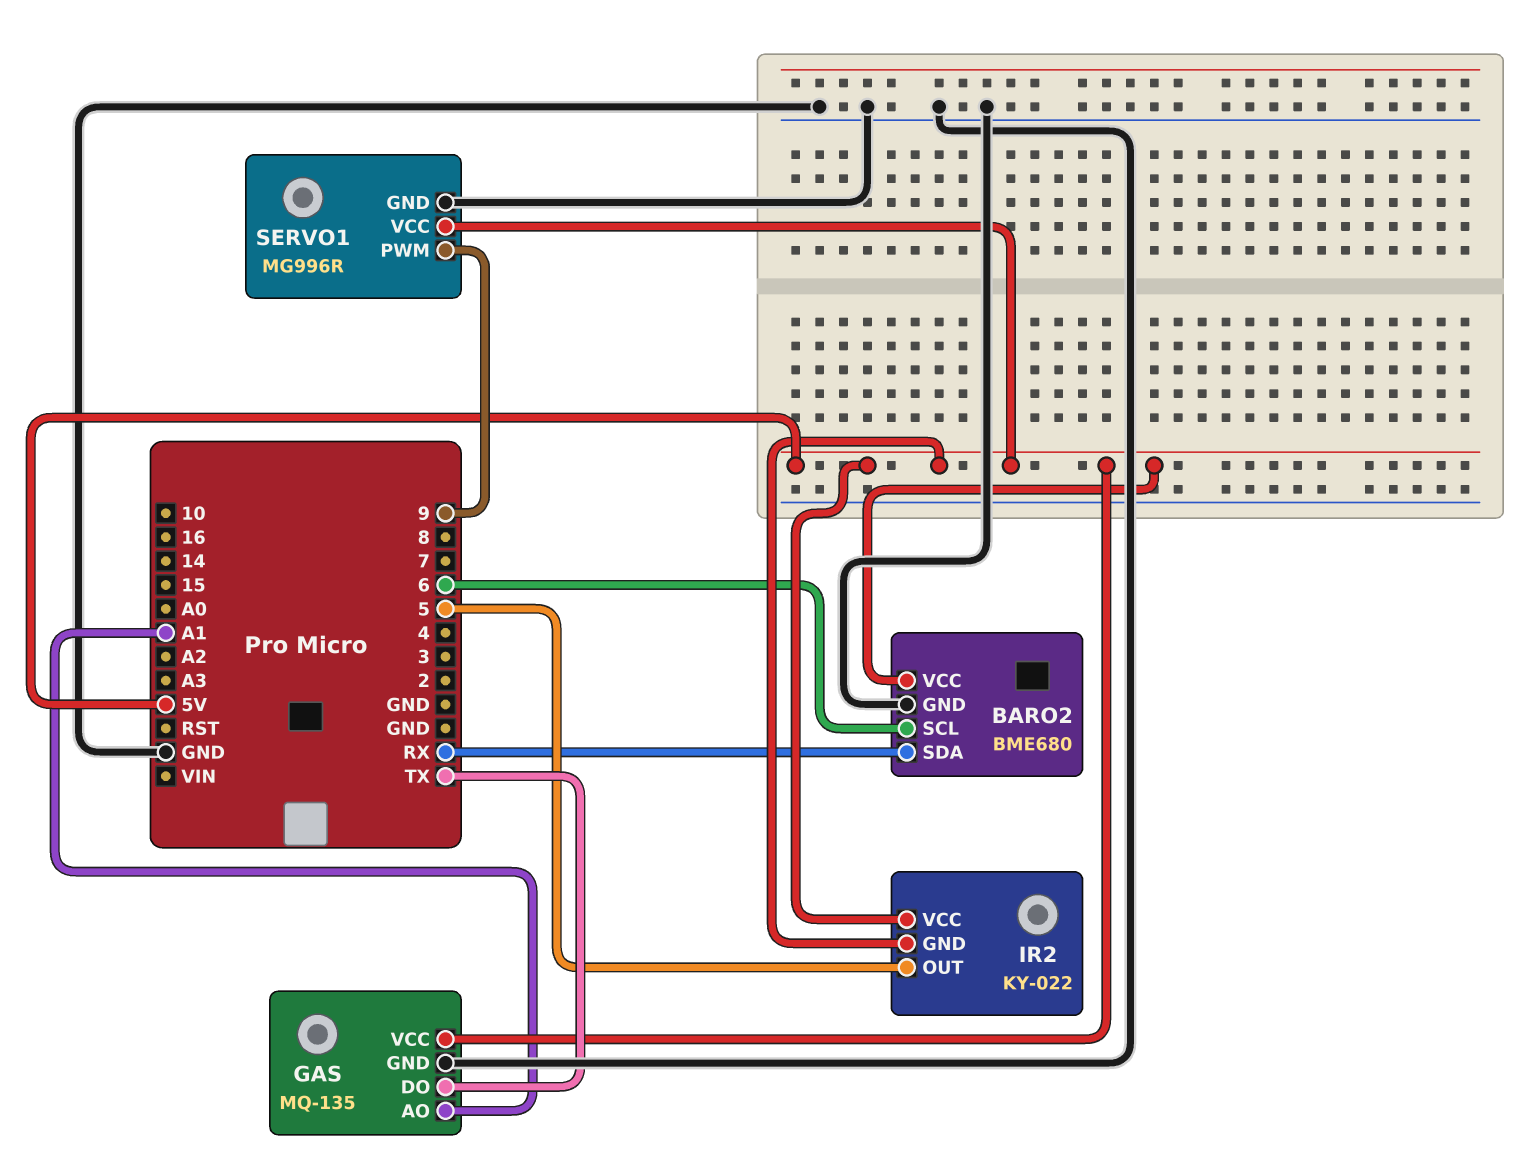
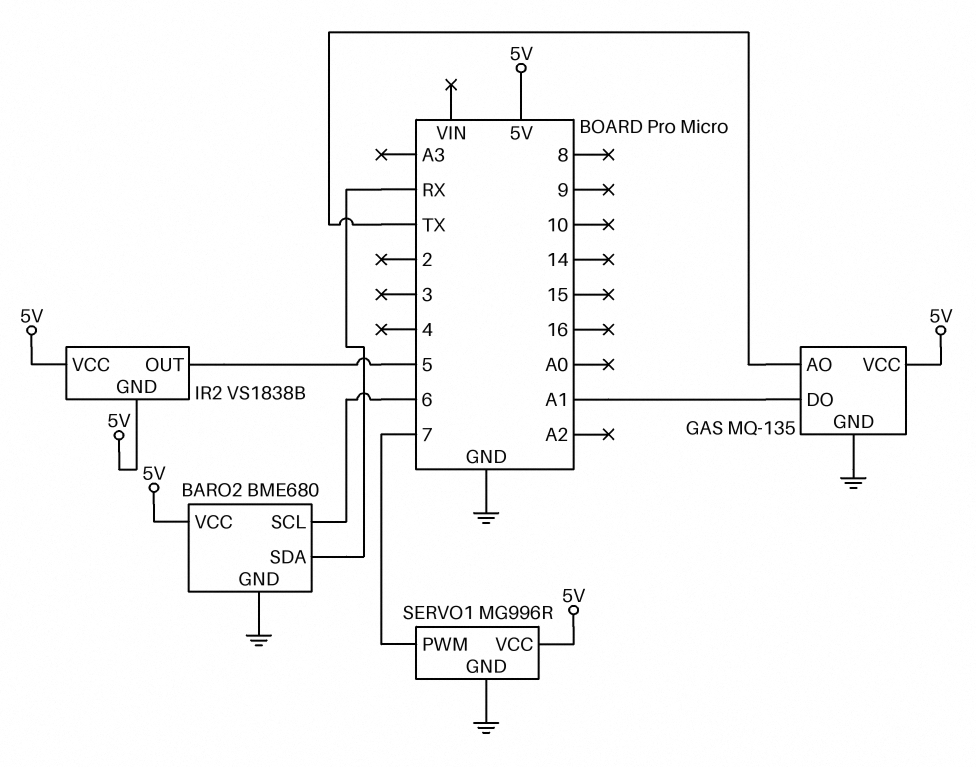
GAS pin AO: A1 -> TX
GAS pin DO: TX -> A1
IR2: KY-022 -> VS1838B
SERVO1 pin PWM: 9 -> 7

